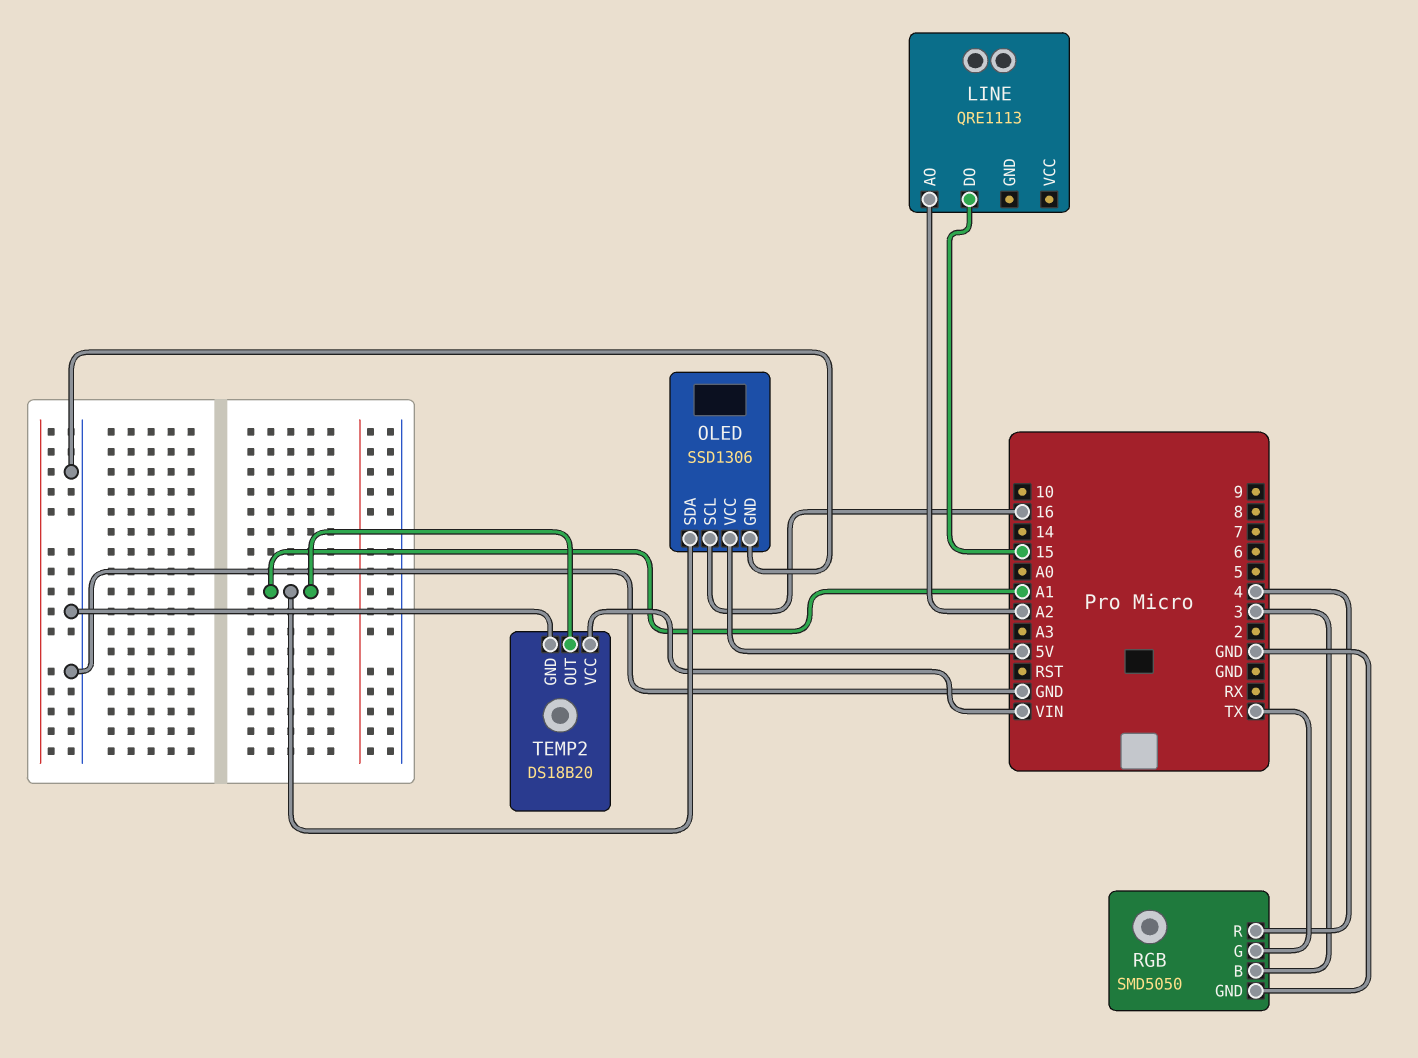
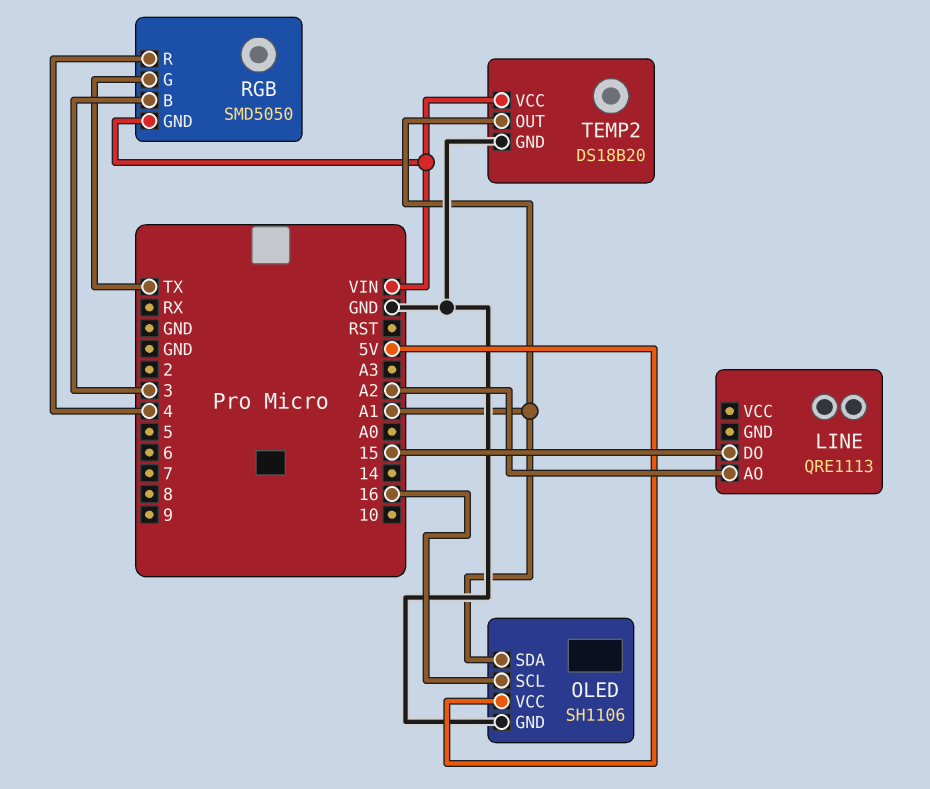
OLED: SSD1306 -> SH1106
RGB pin GND: GND -> VIN

